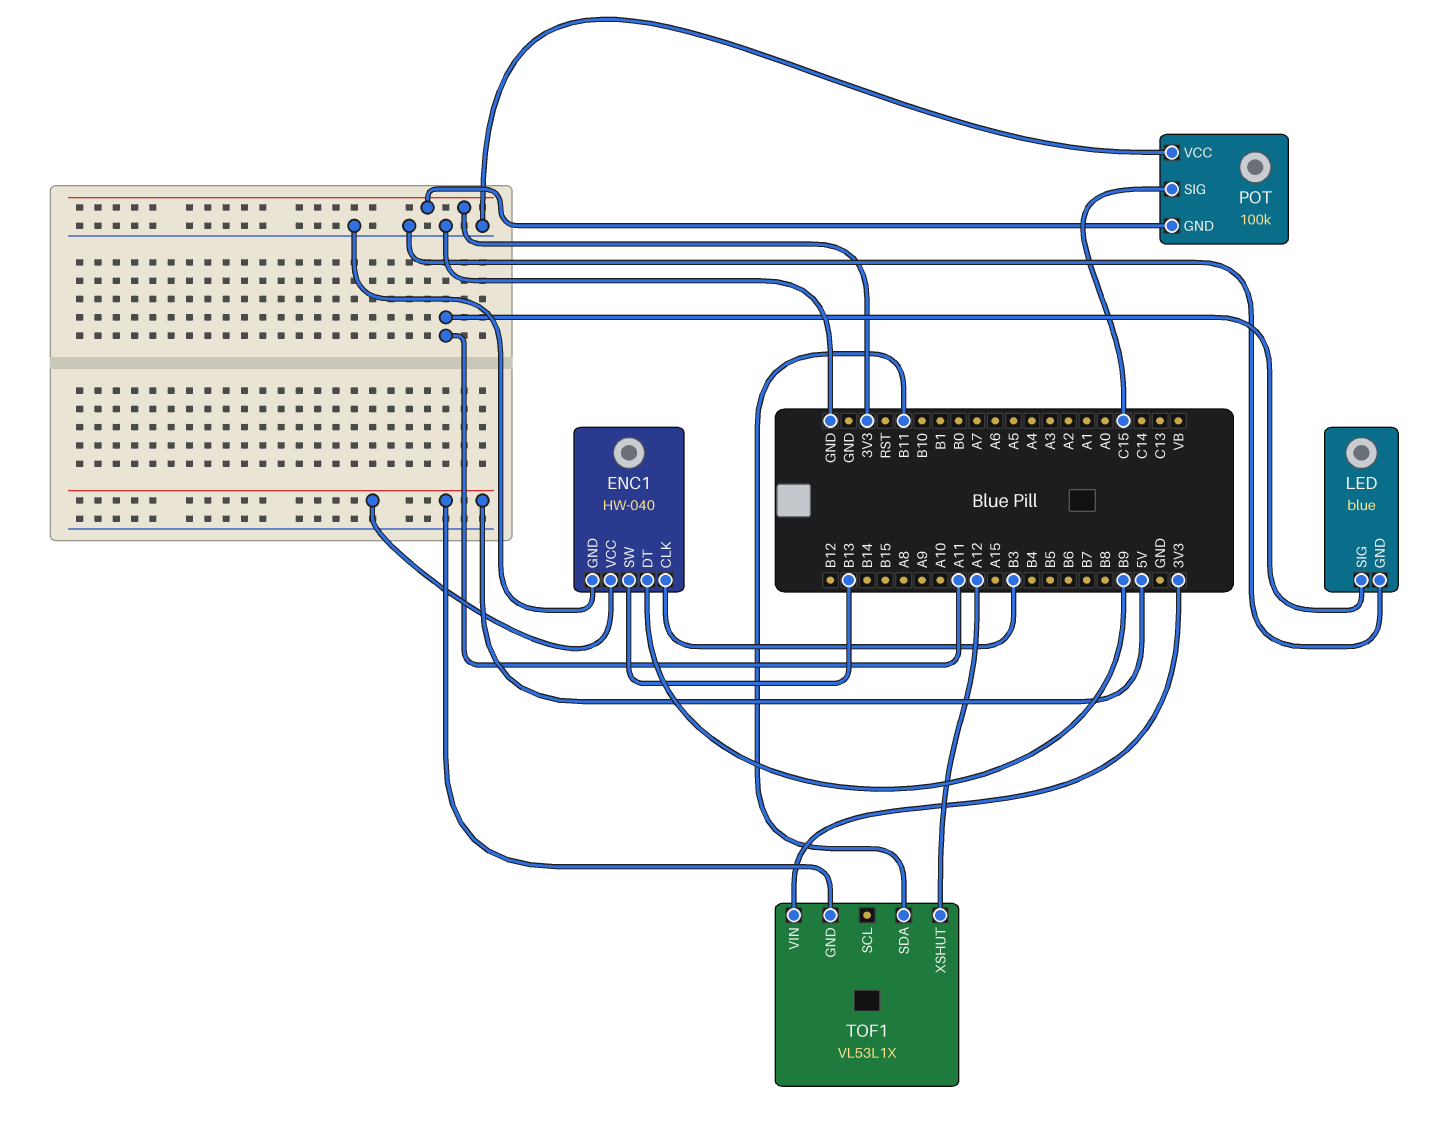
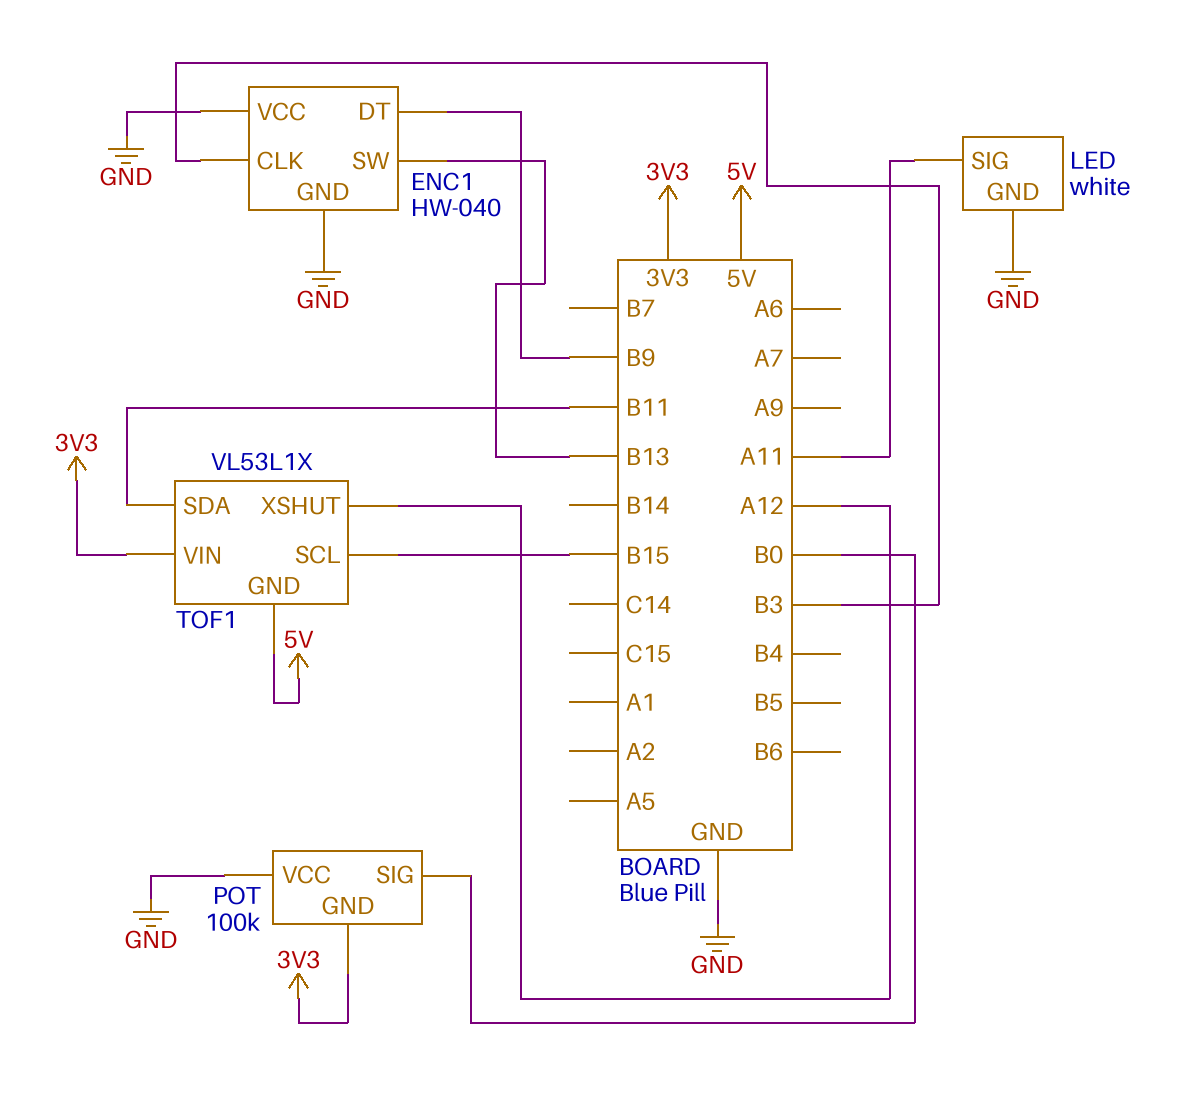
ENC1 pin VCC: 5V -> GND
LED: blue -> white
POT pin SIG: C15 -> B0
TOF1 pin SCL: none -> B15

